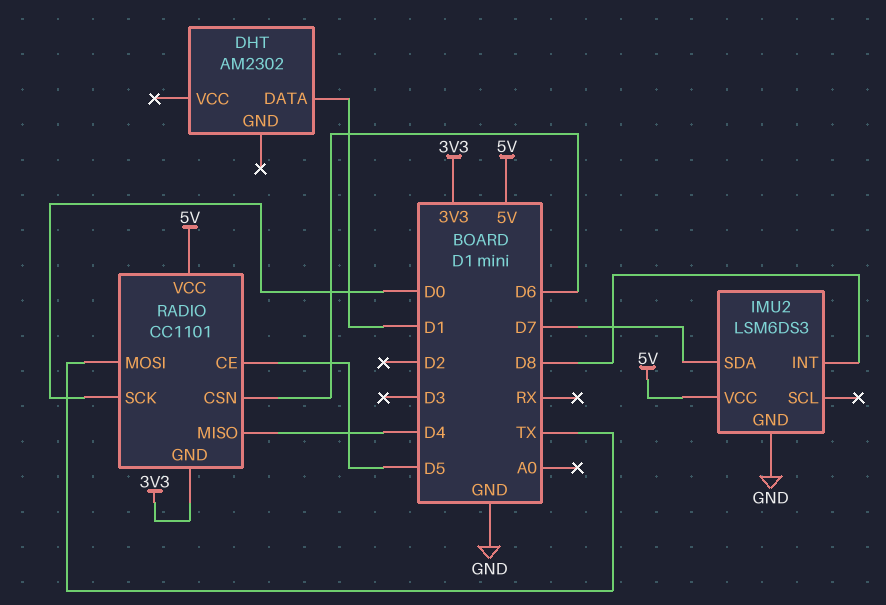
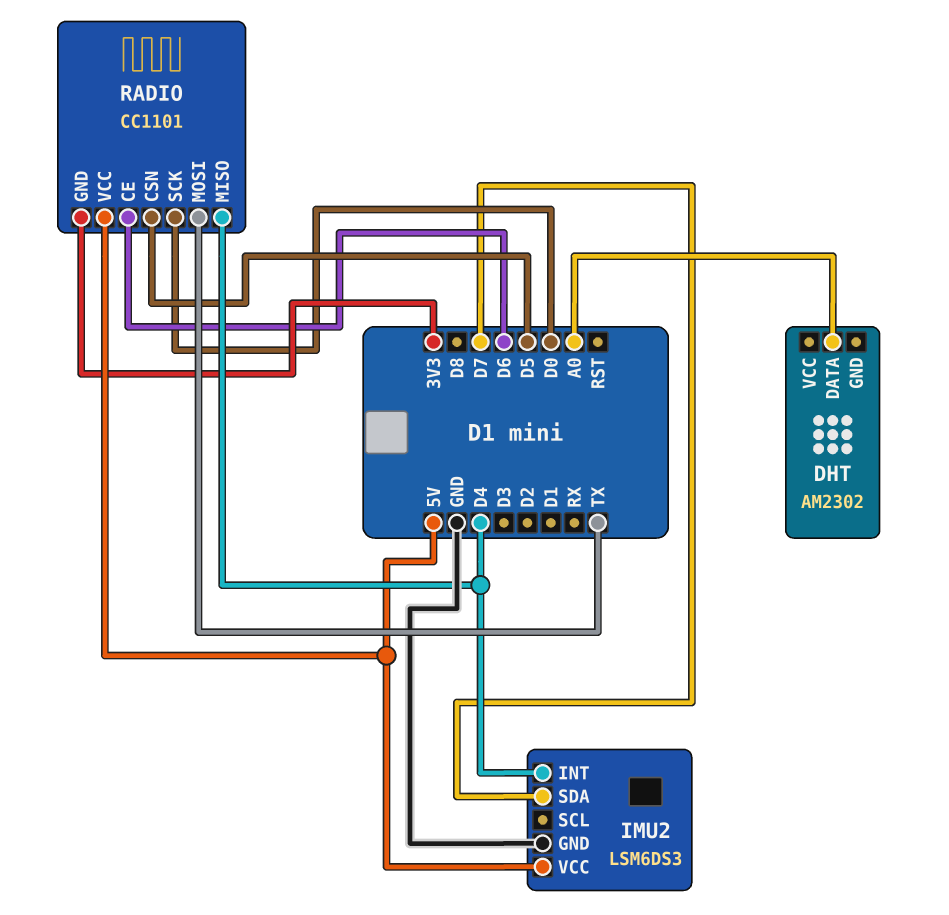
DHT pin DATA: D1 -> A0
IMU2 pin INT: D8 -> D4
RADIO pin CE: D5 -> D6
RADIO pin CSN: D6 -> D5

